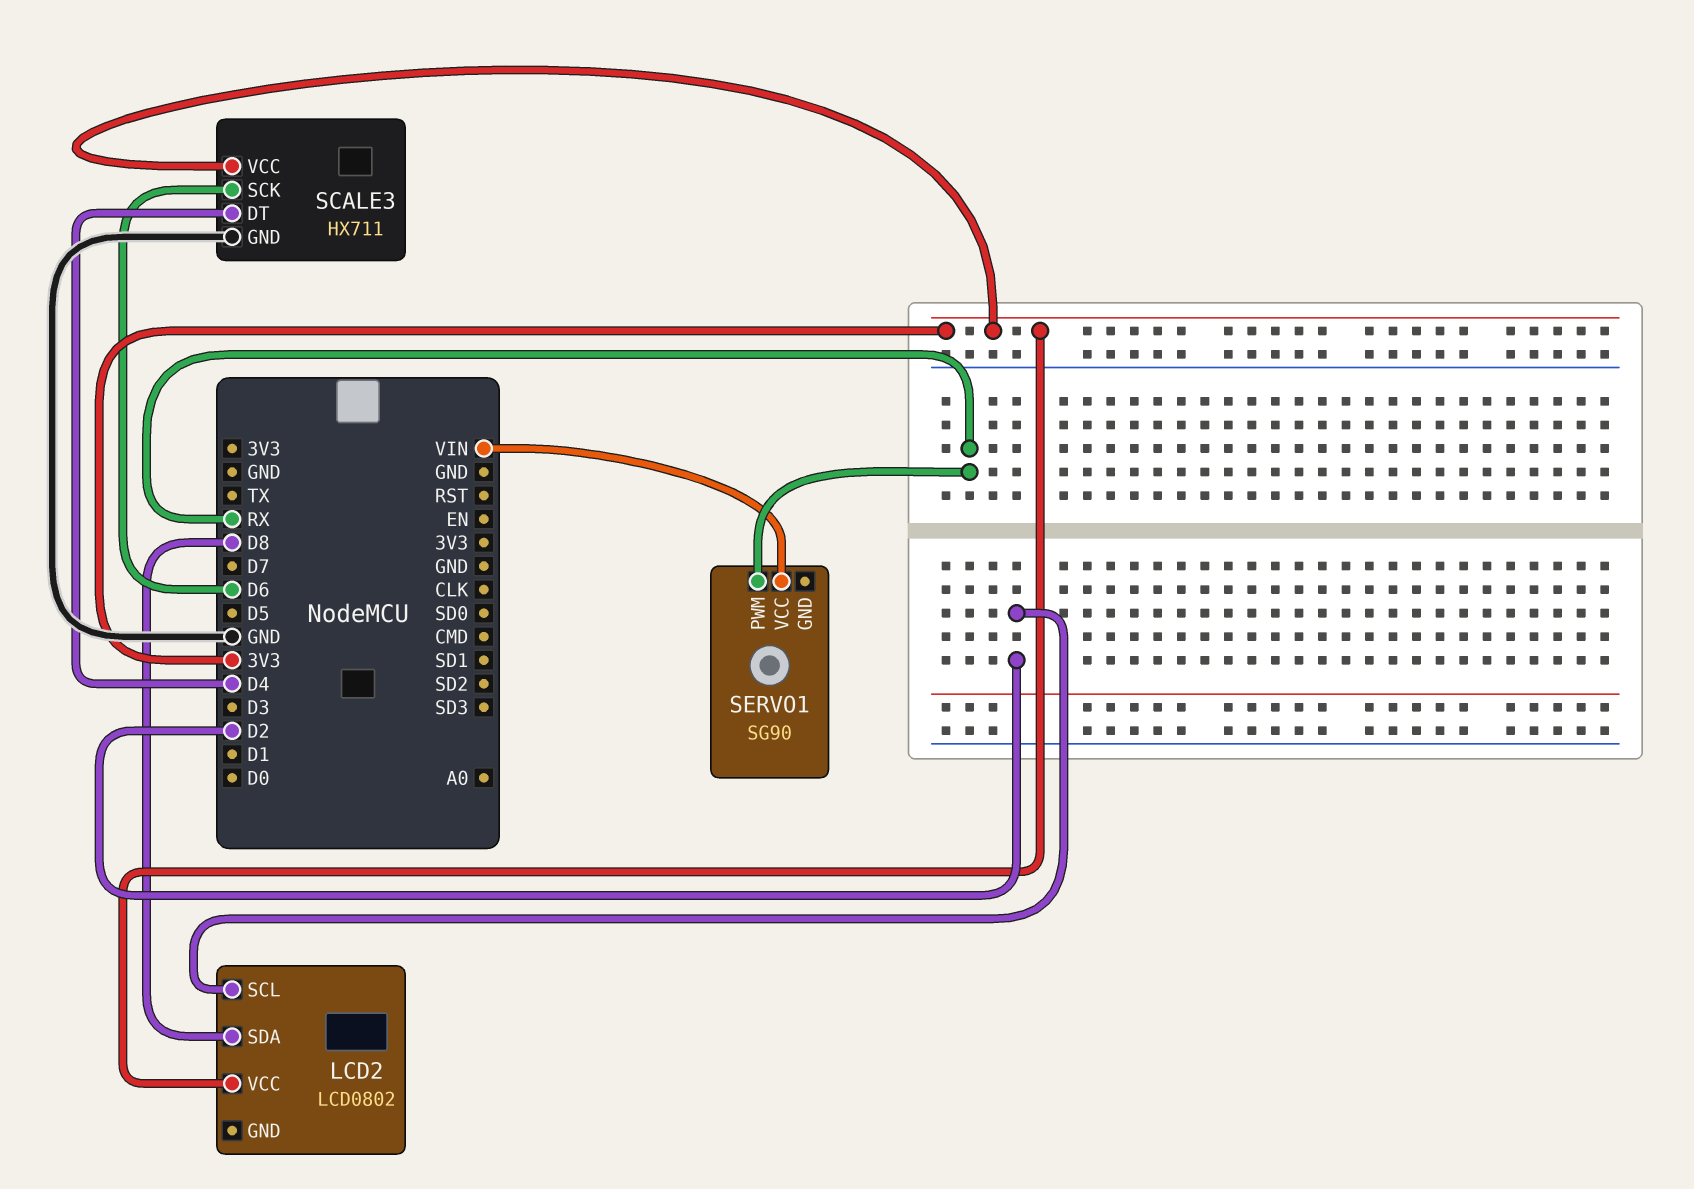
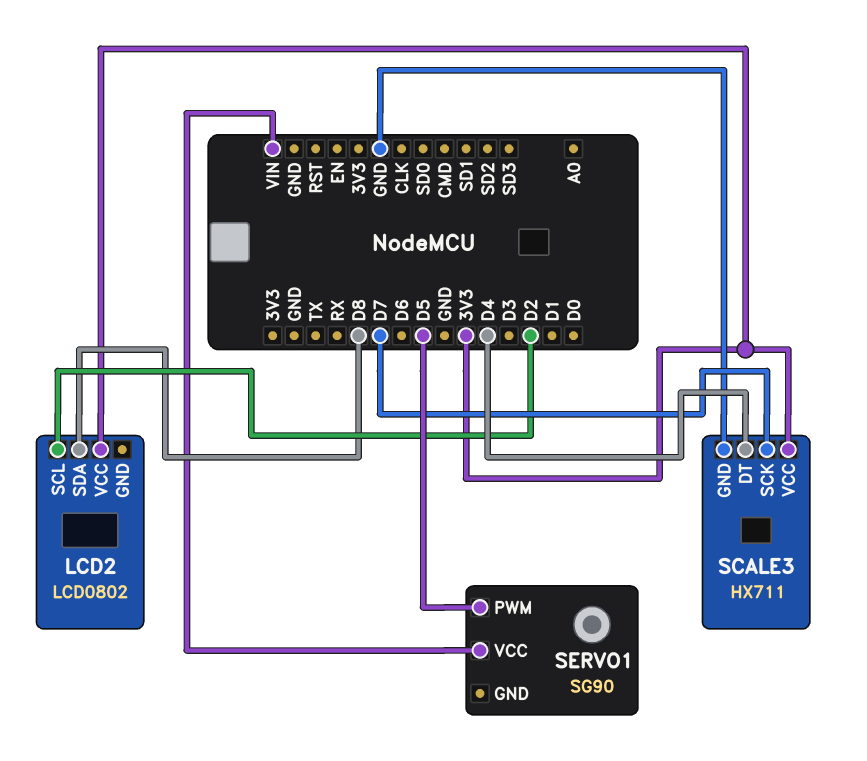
SCALE3 pin SCK: D6 -> D7
SERVO1 pin PWM: RX -> D5

